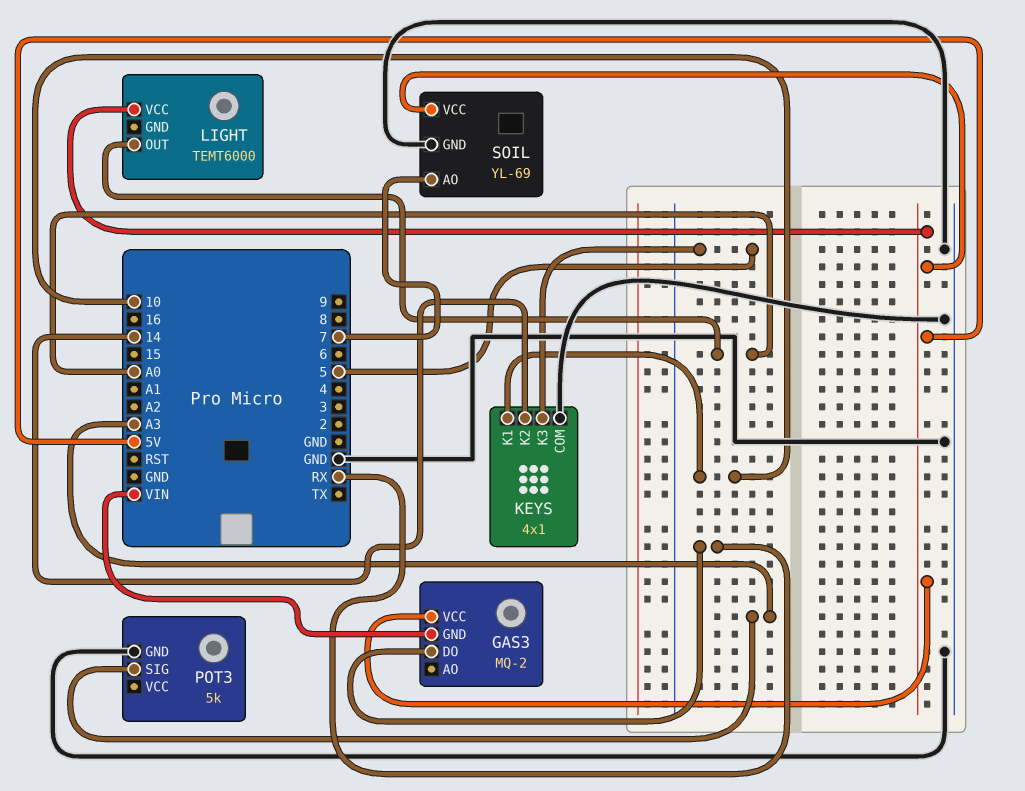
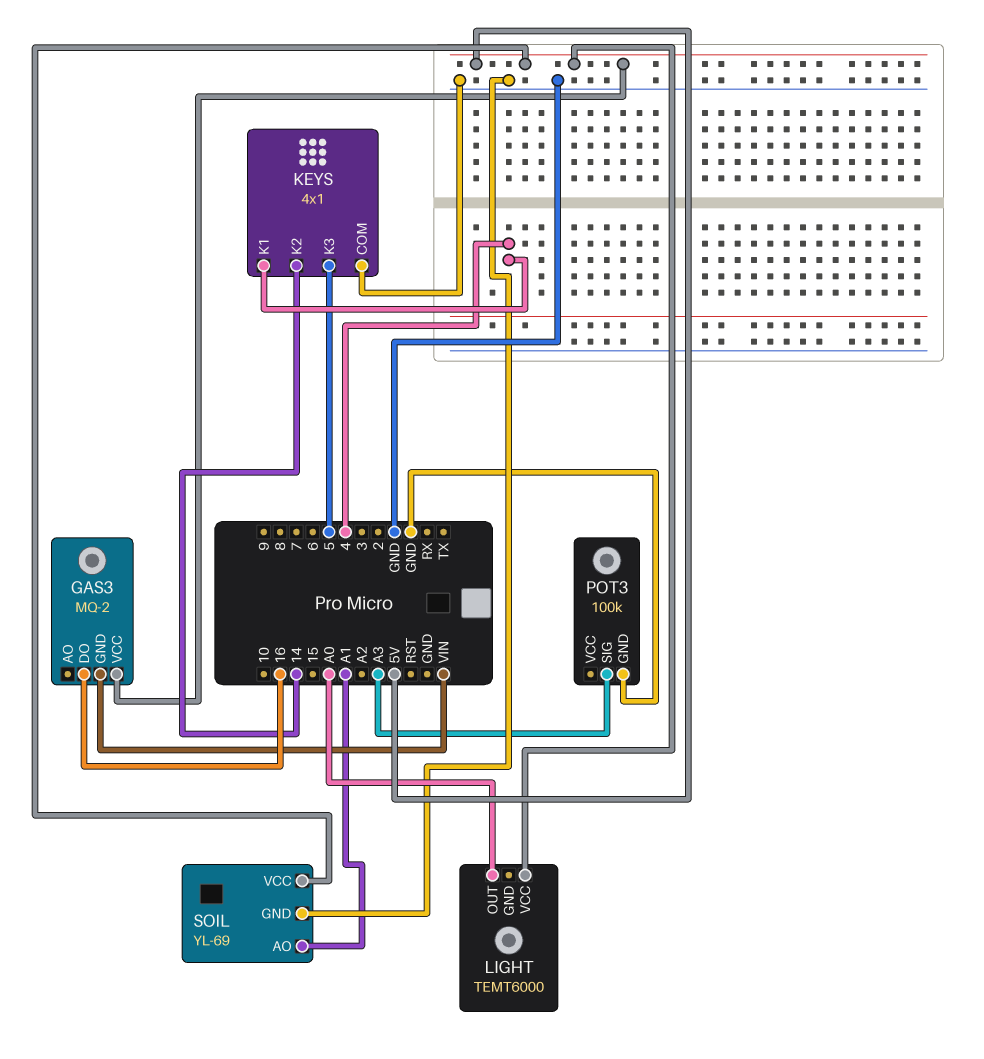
GAS3 pin DO: RX -> 16
KEYS pin K1: 10 -> 4
POT3: 5k -> 100k
SOIL pin AO: 7 -> A1

